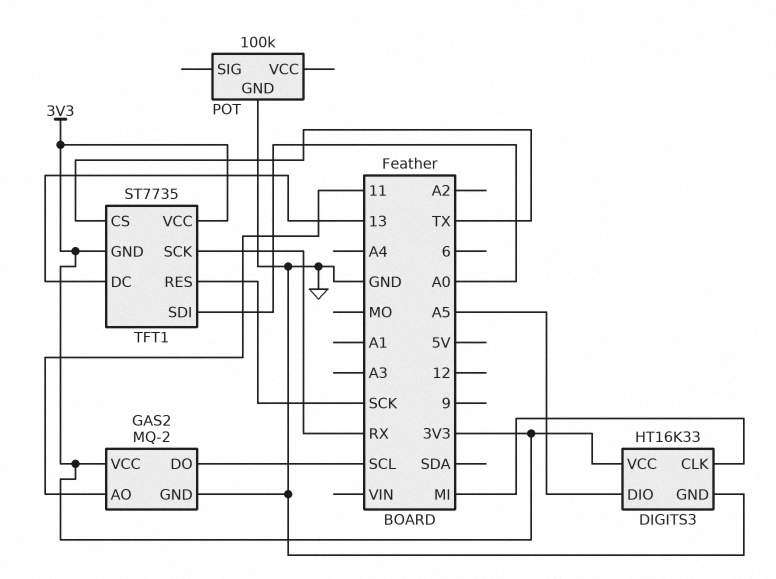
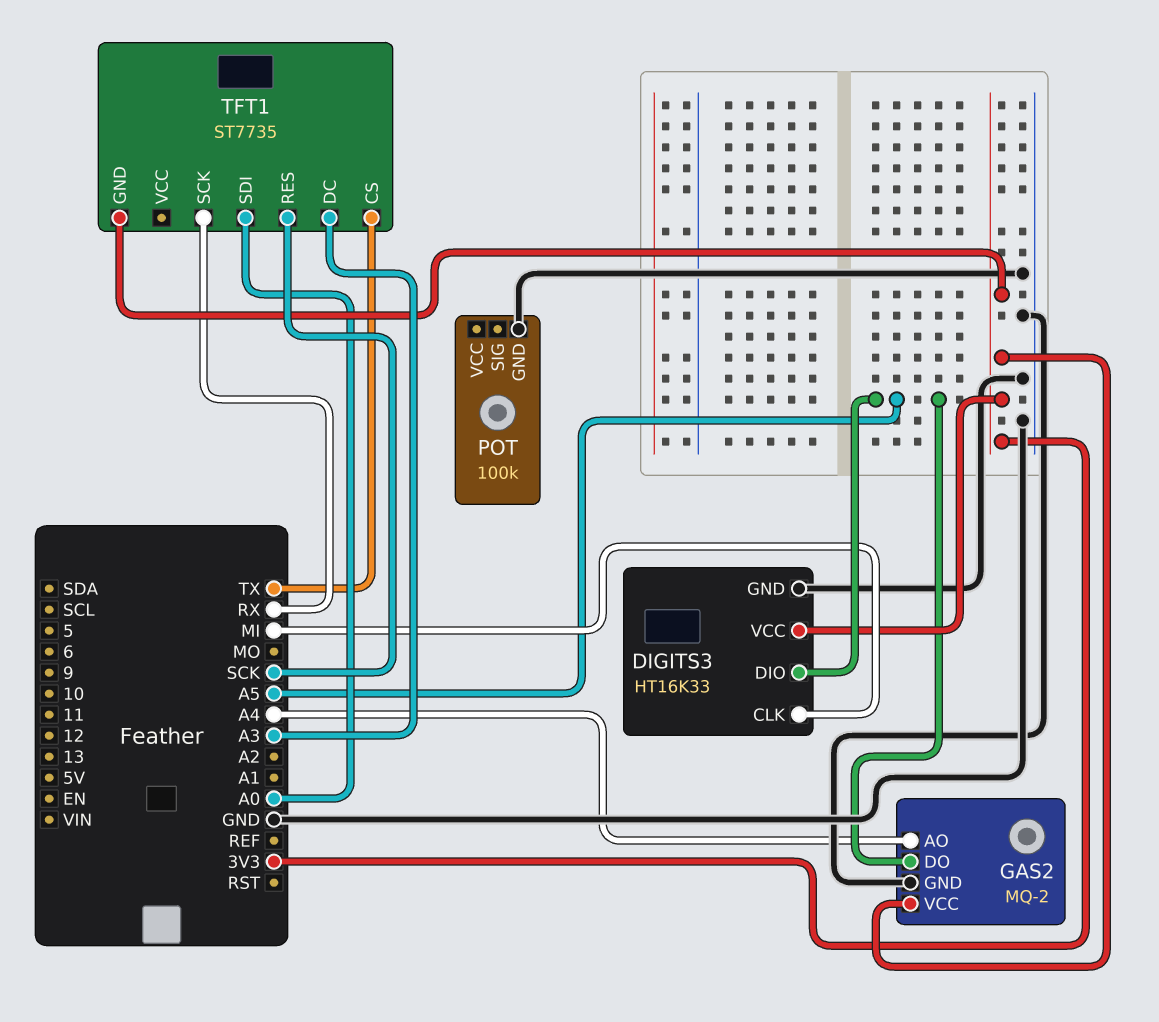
GAS2 pin AO: 11 -> A4
GAS2 pin DO: SCL -> A5
TFT1 pin DC: 13 -> A3
TFT1 pin VCC: 3V3 -> none

